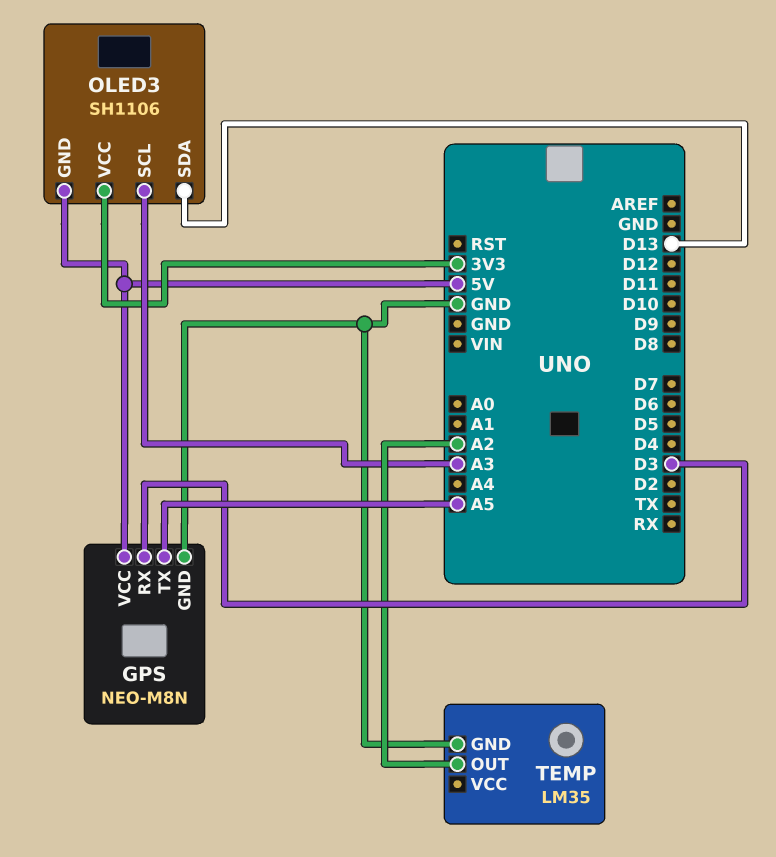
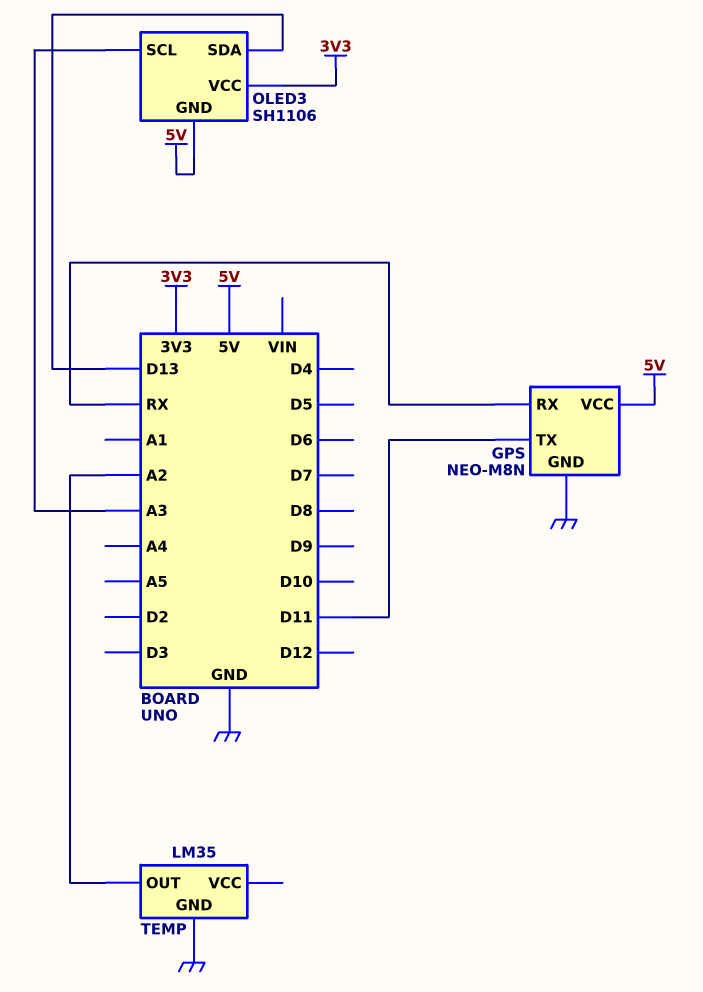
GPS pin RX: D3 -> RX
GPS pin TX: A5 -> D11

